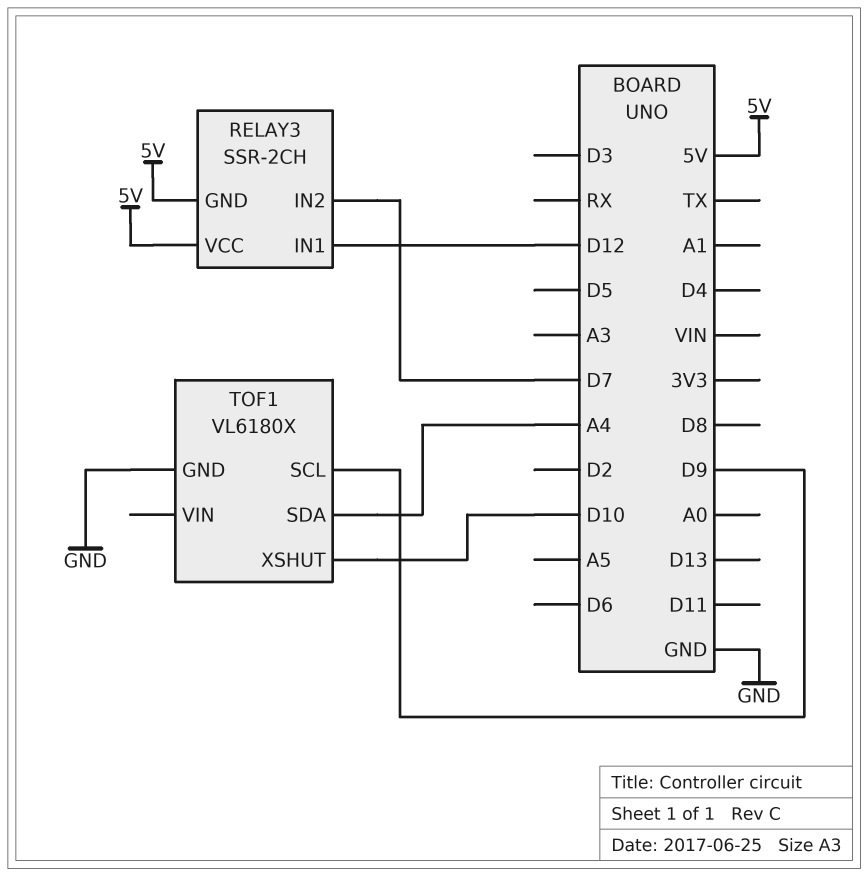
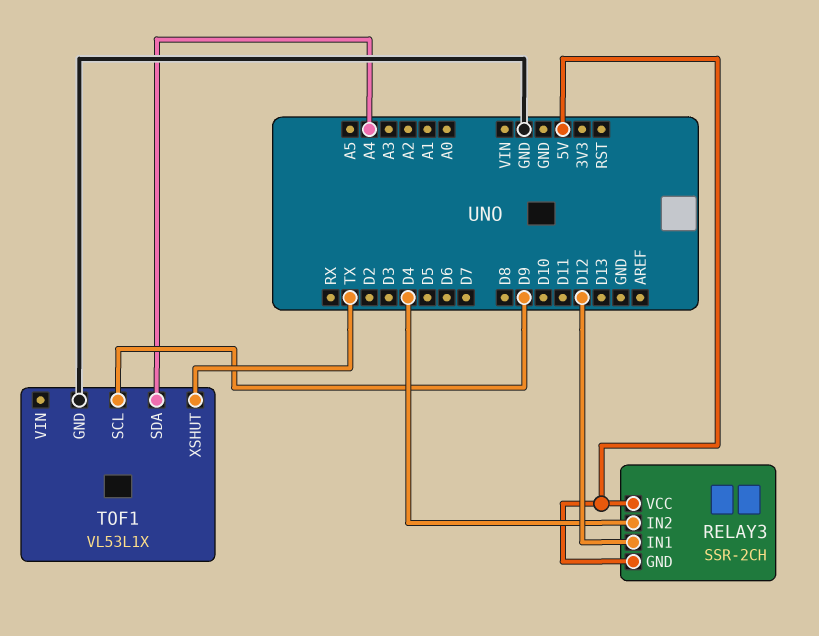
RELAY3 pin IN2: D7 -> D4
TOF1: VL6180X -> VL53L1X
TOF1 pin XSHUT: D10 -> TX

